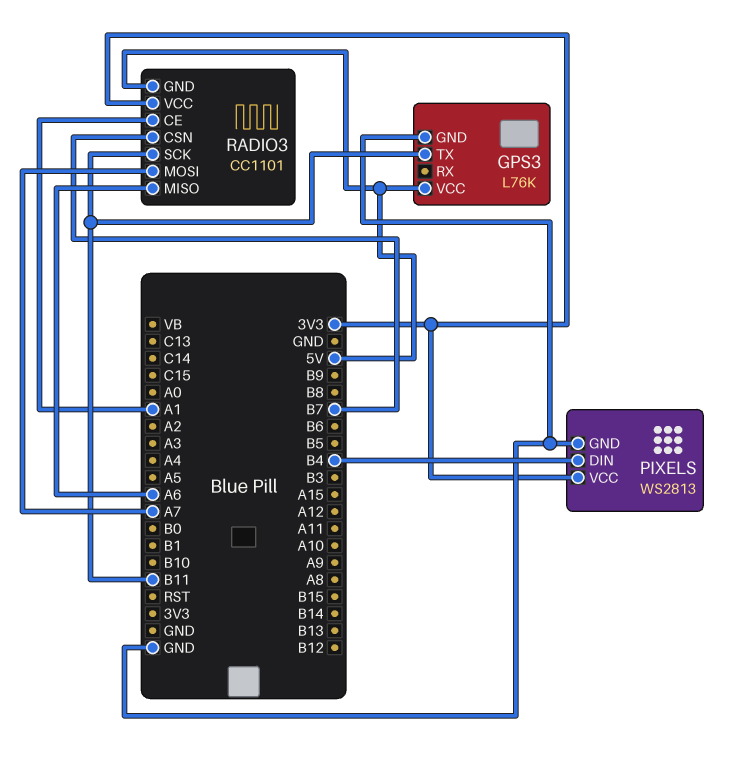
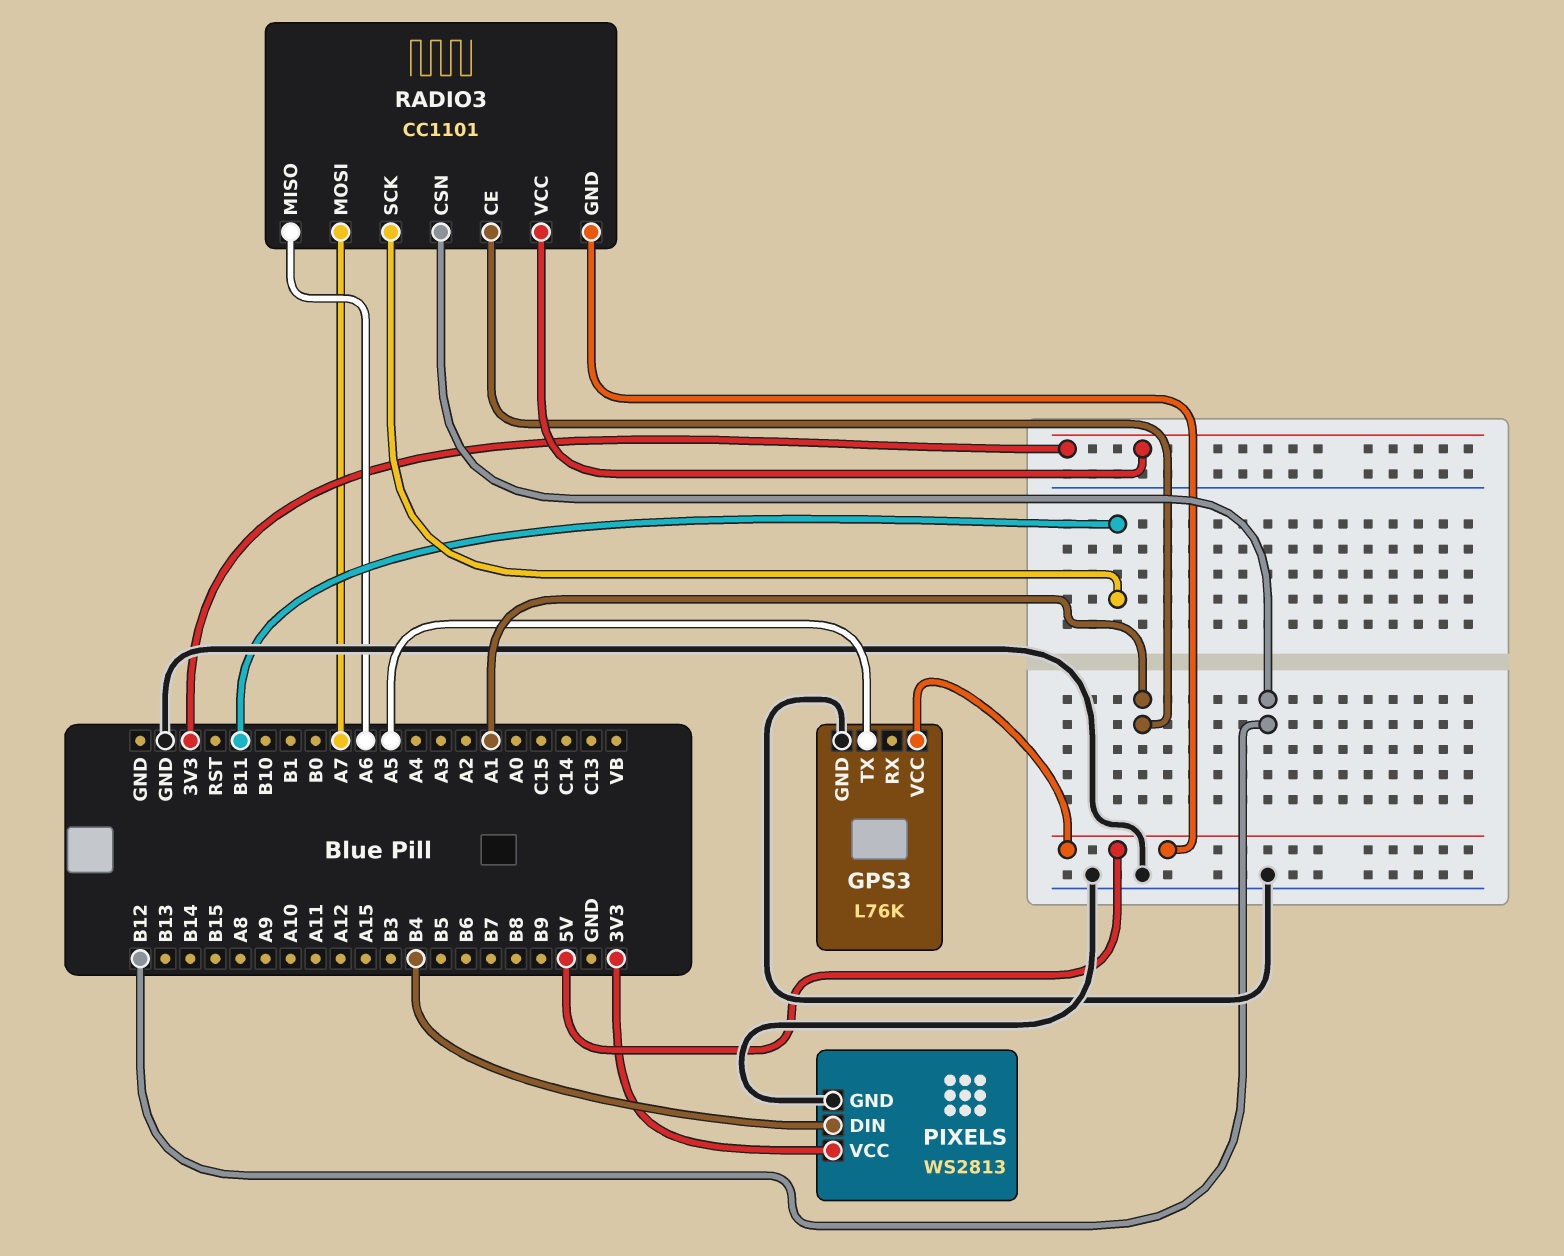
GPS3 pin TX: B11 -> A5
RADIO3 pin CSN: B7 -> B12

